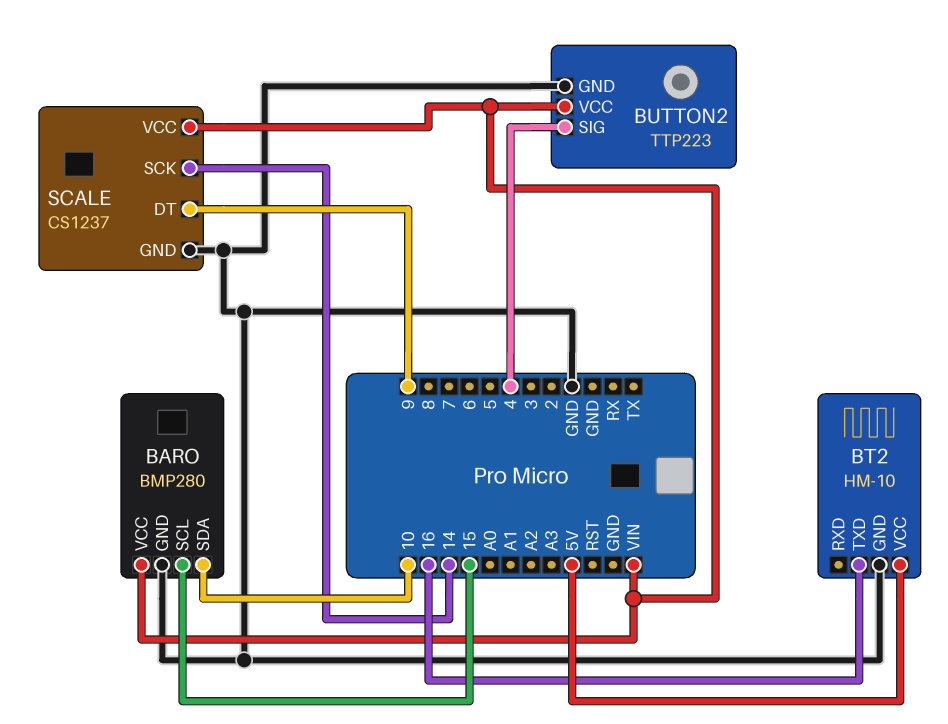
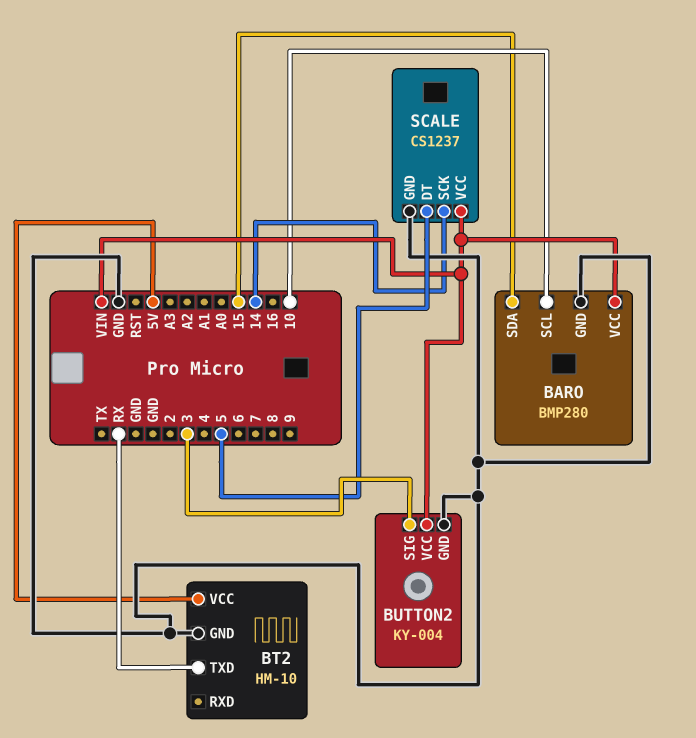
BARO pin SCL: 15 -> 10
BARO pin SDA: 10 -> 15
BT2 pin TXD: 16 -> RX
BUTTON2: TTP223 -> KY-004
BUTTON2 pin SIG: 4 -> 3
SCALE pin DT: 9 -> 5

